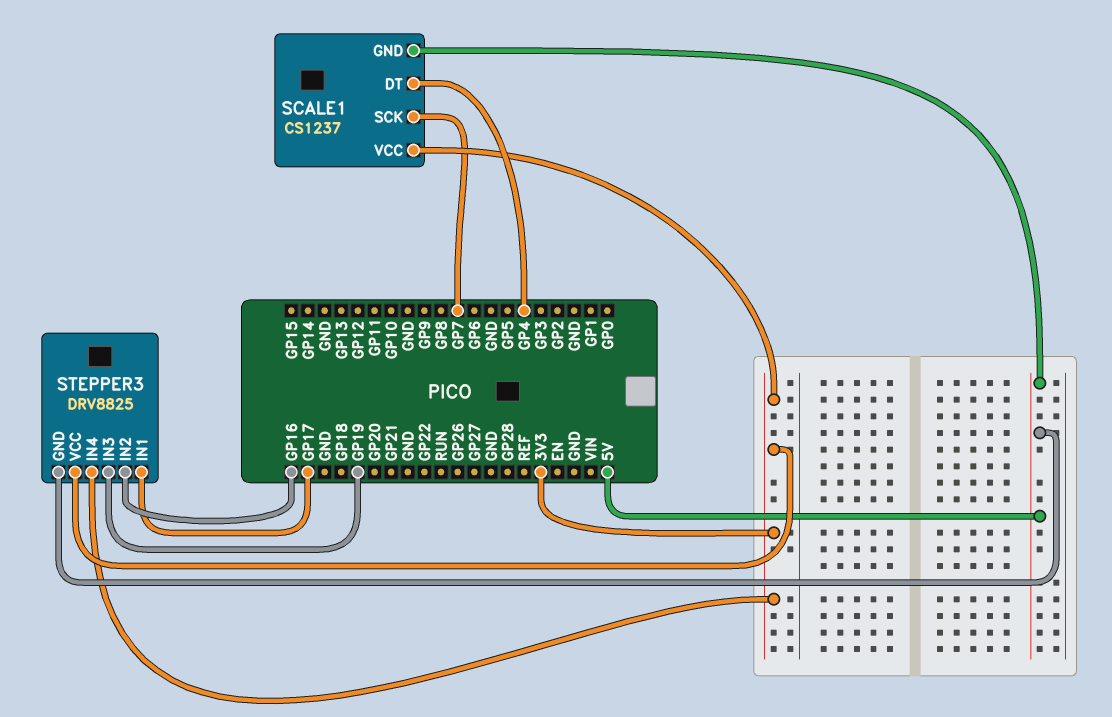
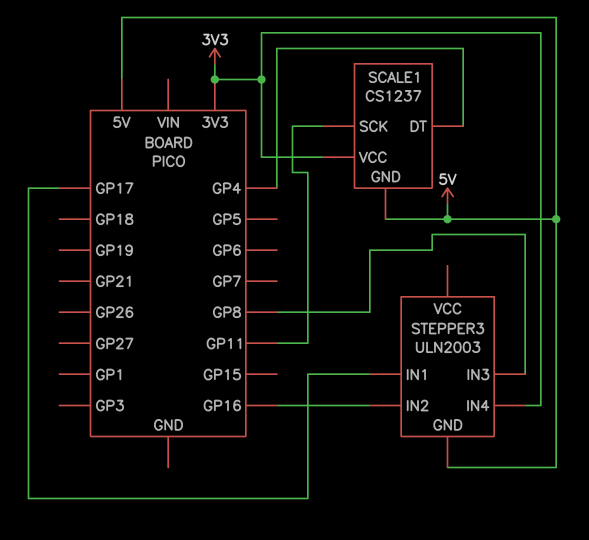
SCALE1 pin SCK: GP7 -> GP11
STEPPER3: DRV8825 -> ULN2003
STEPPER3 pin IN3: GP19 -> GP8
STEPPER3 pin VCC: 3V3 -> none

